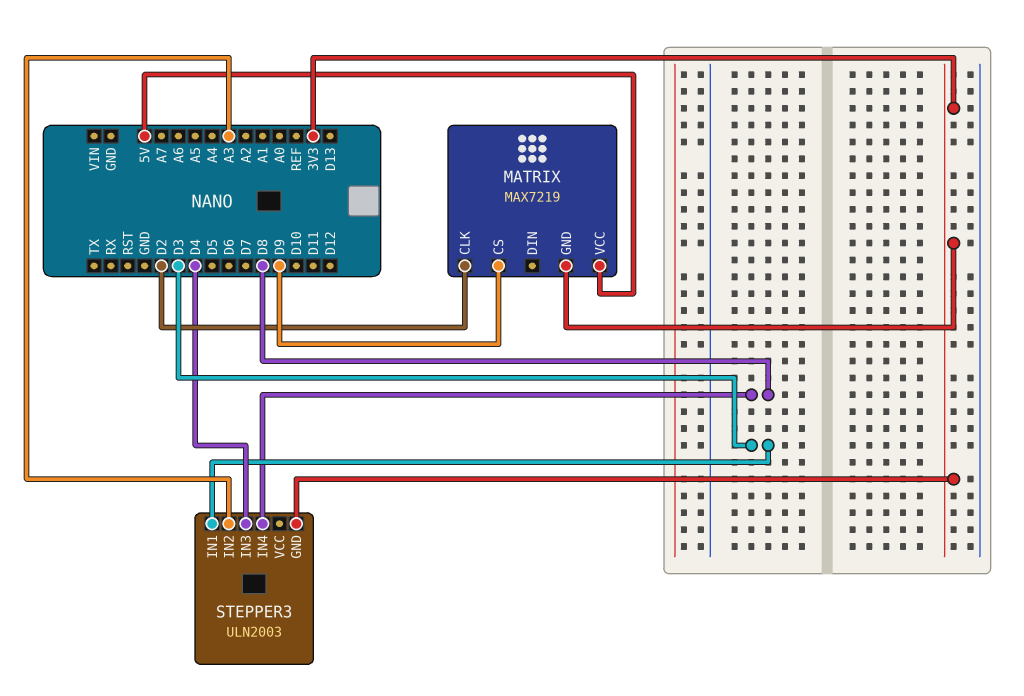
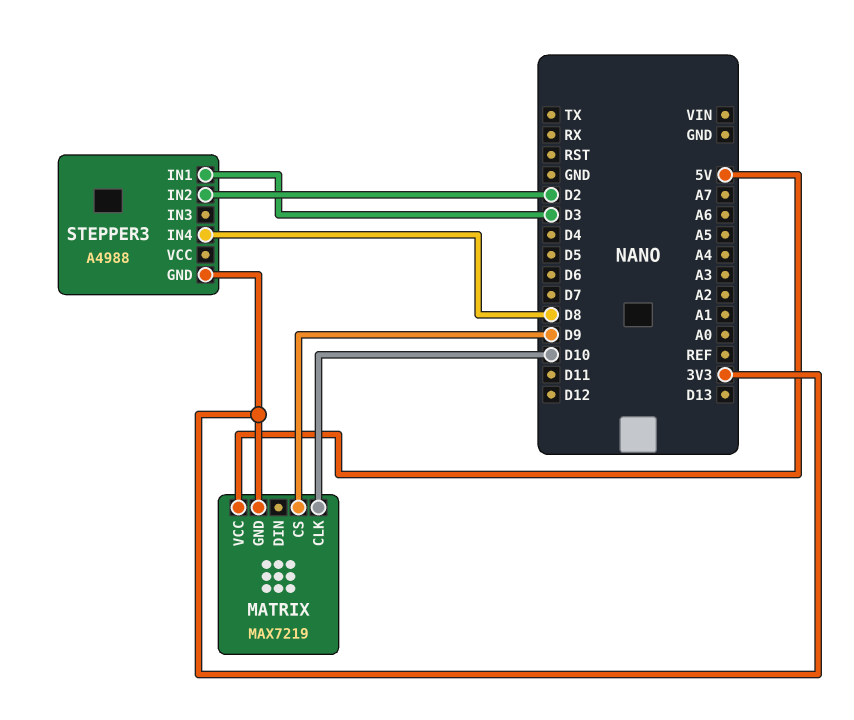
MATRIX pin CLK: D2 -> D10
STEPPER3: ULN2003 -> A4988
STEPPER3 pin IN2: A3 -> D2
STEPPER3 pin IN3: D4 -> none

